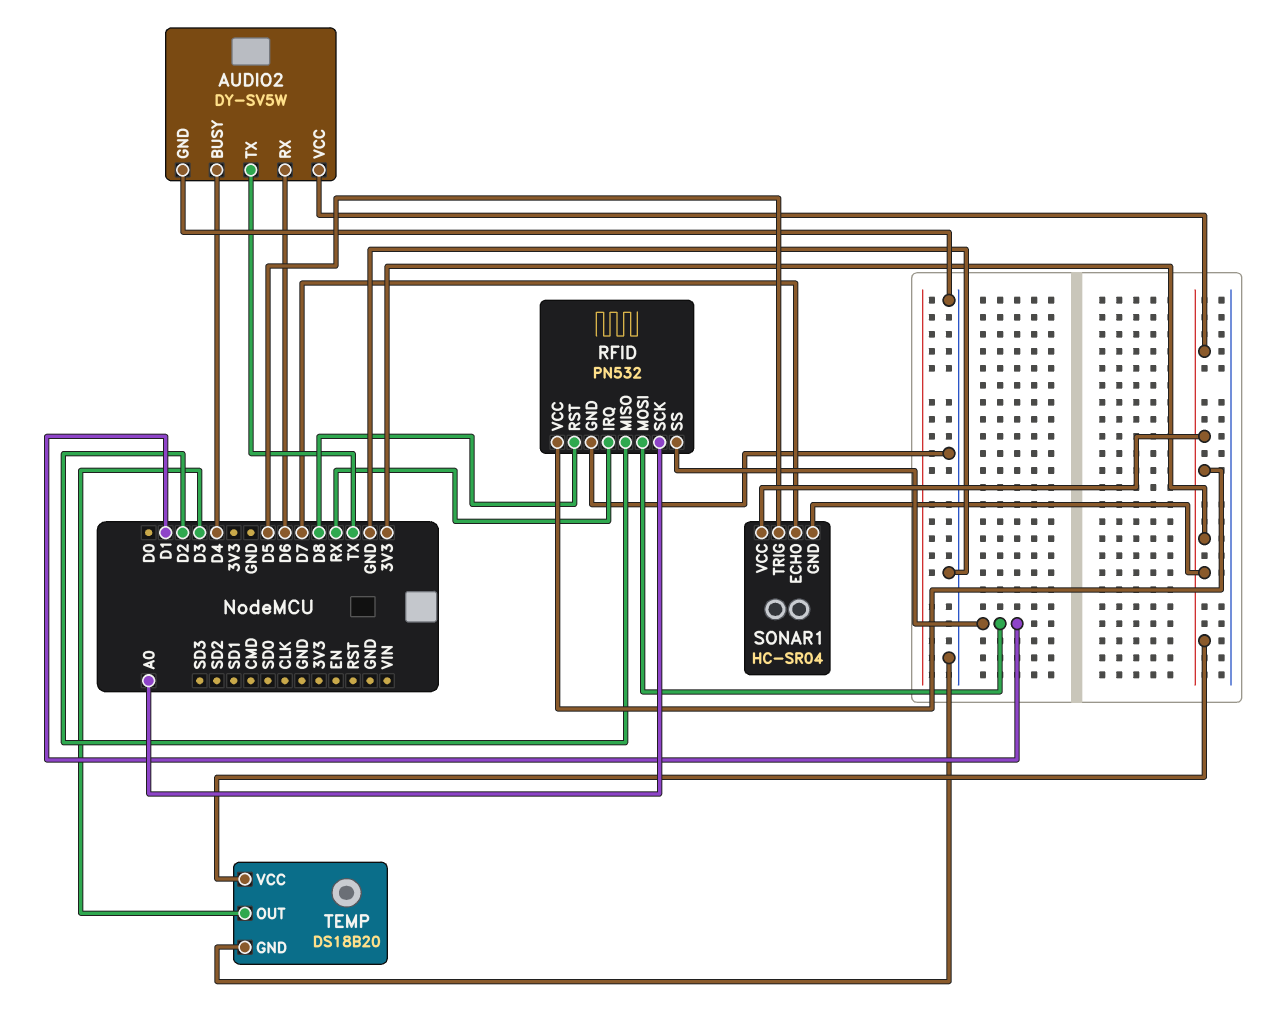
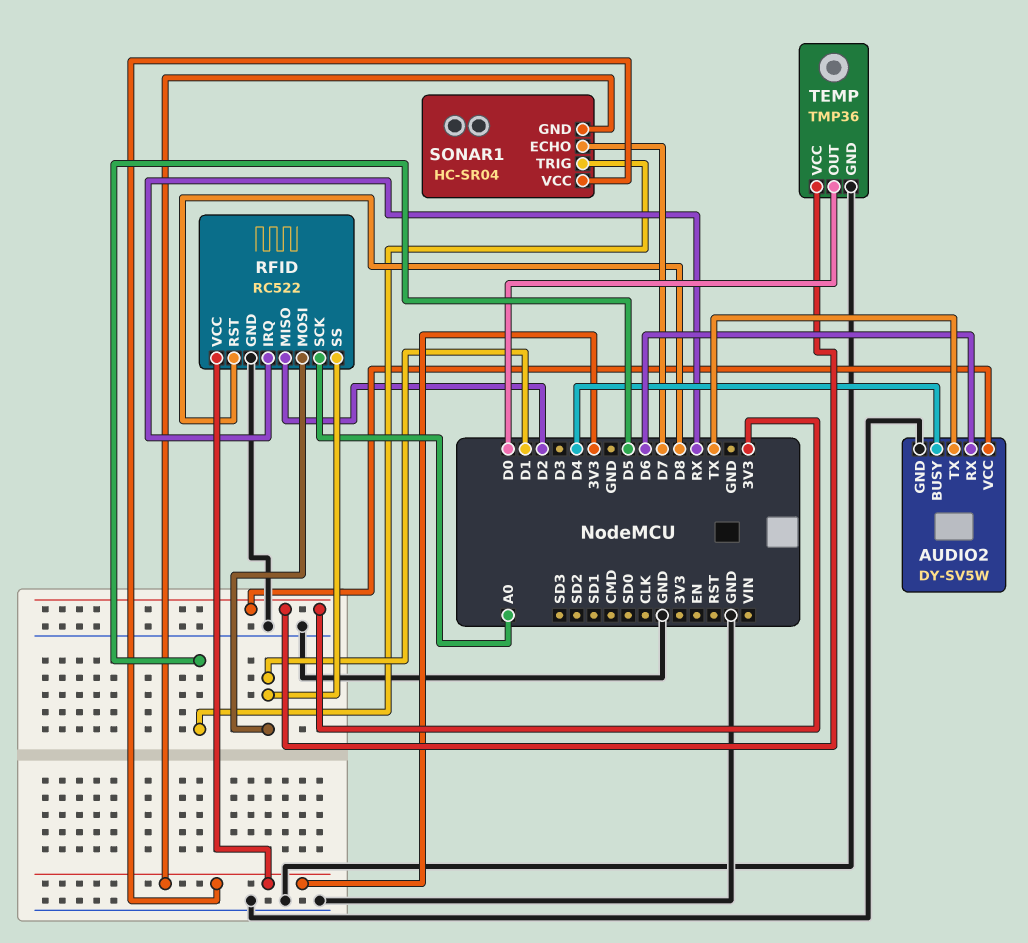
RFID: PN532 -> RC522
TEMP: DS18B20 -> TMP36
TEMP pin OUT: D3 -> D0

